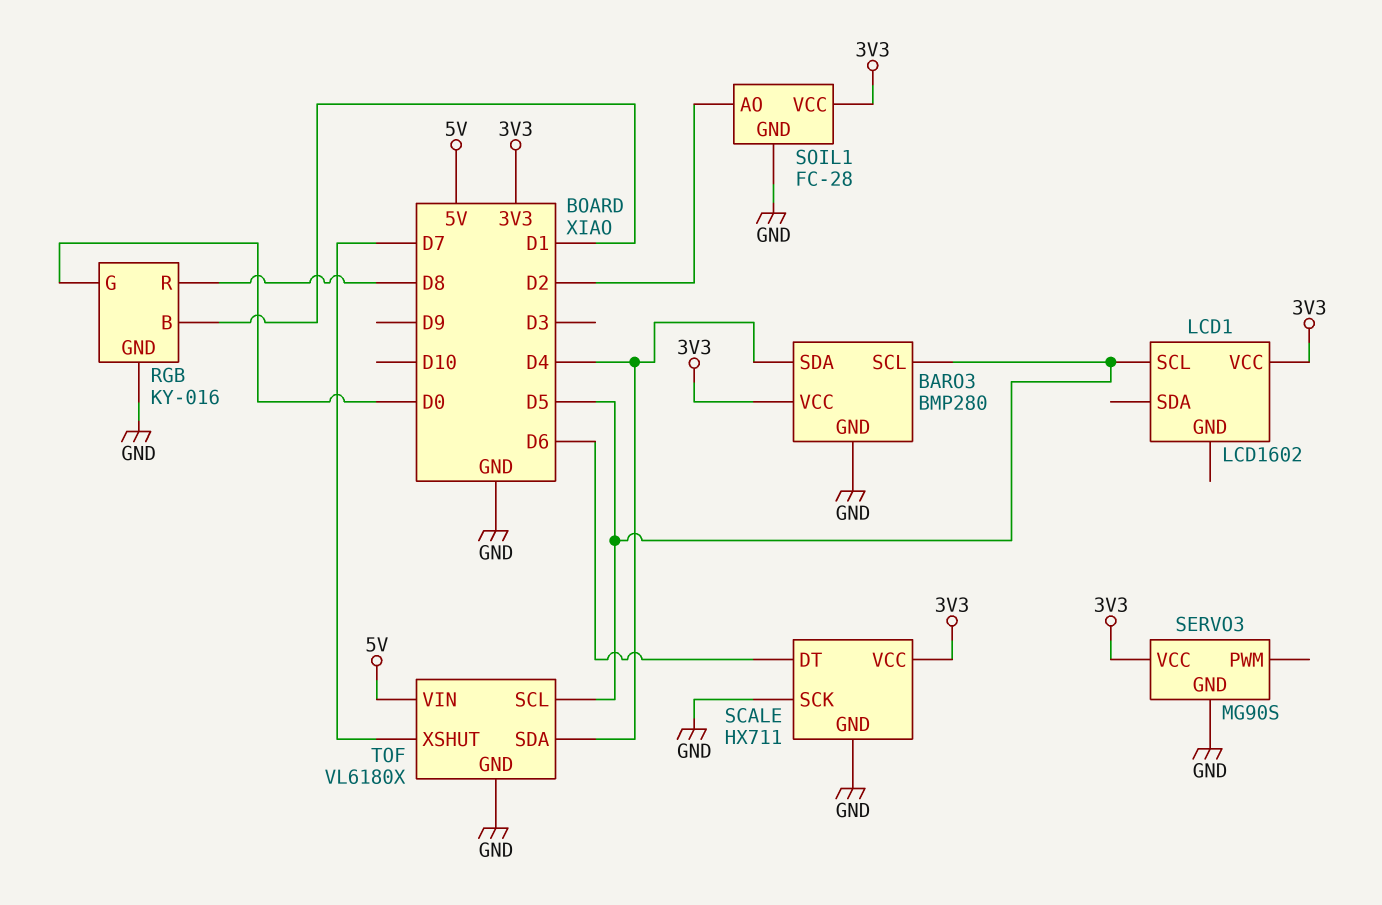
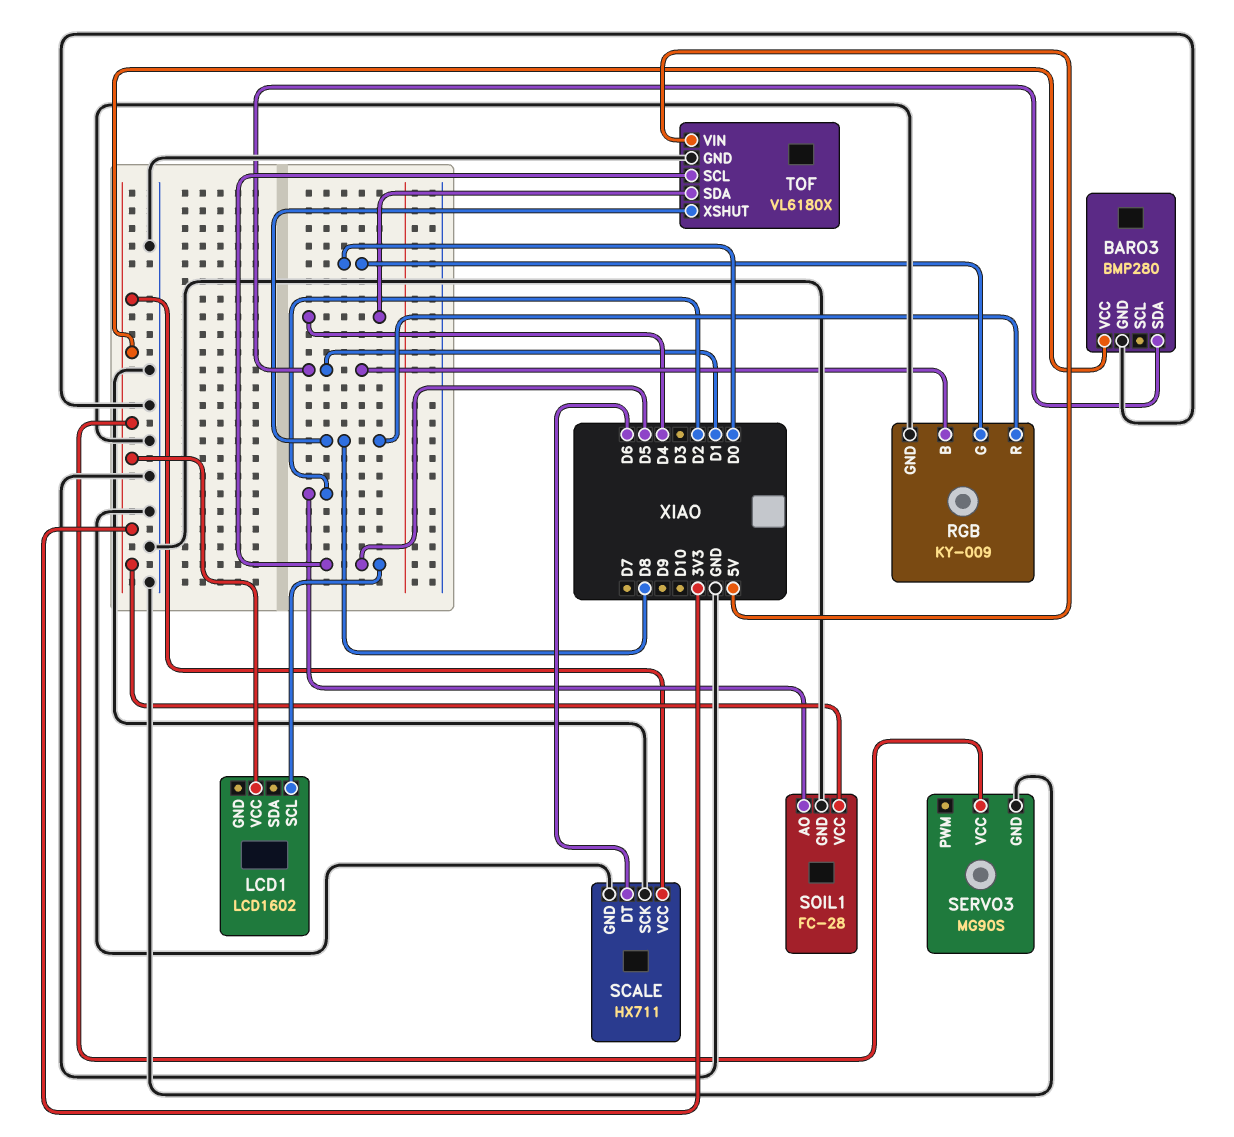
BARO3 pin SCL: D5 -> none
BARO3 pin SDA: D4 -> D1
RGB: KY-016 -> KY-009
TOF pin XSHUT: D7 -> D8

